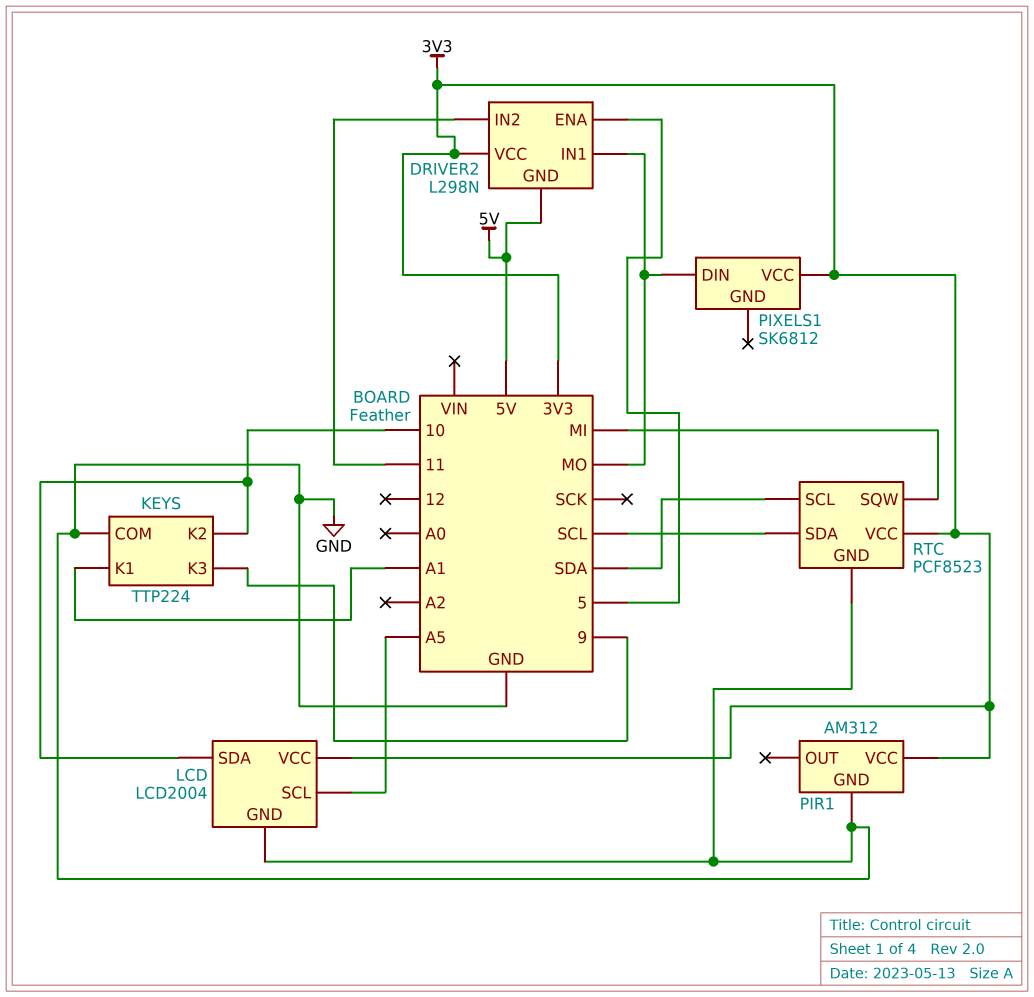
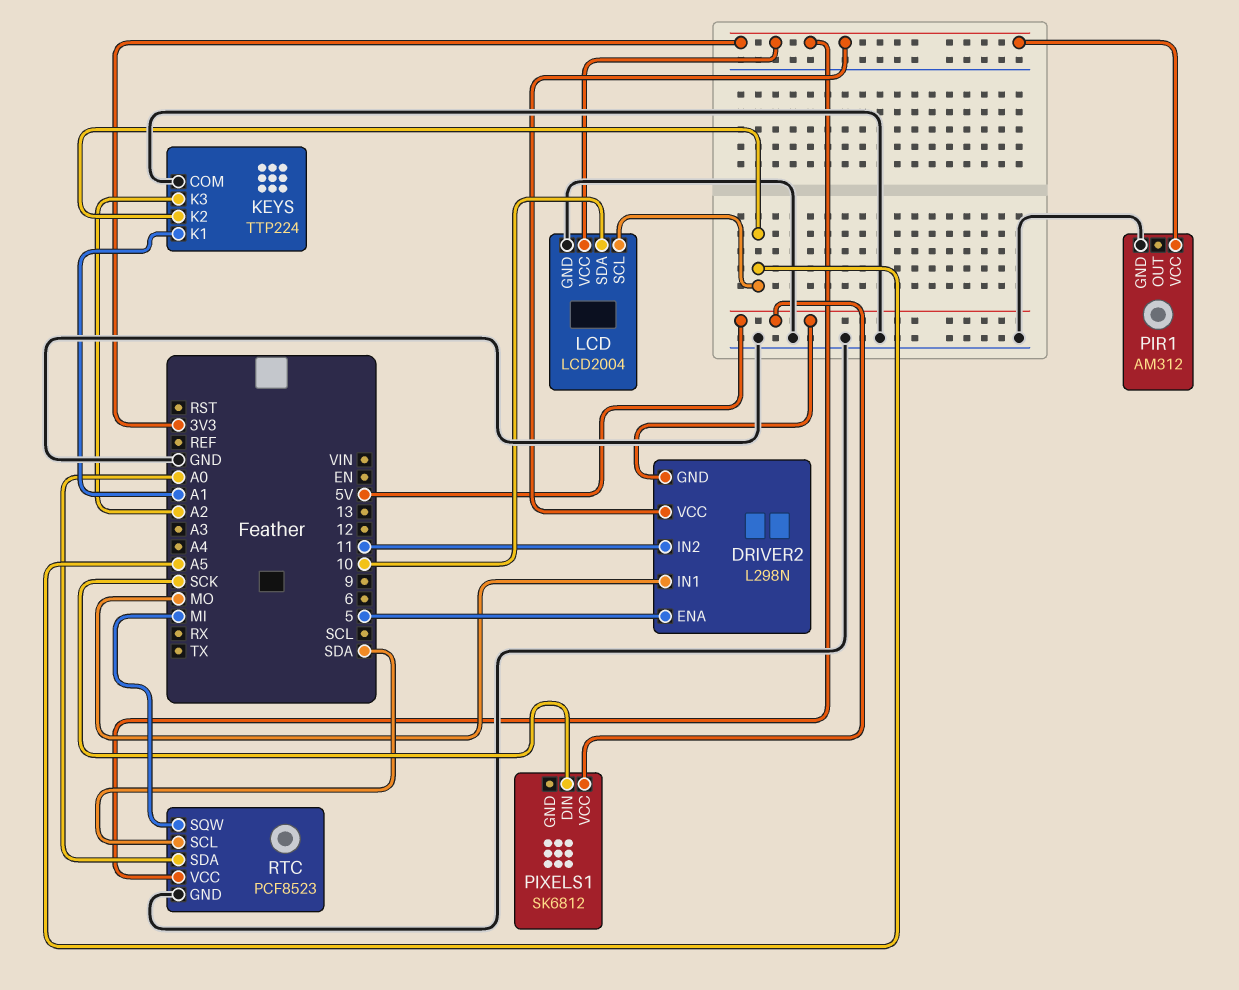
KEYS pin K2: 10 -> A5
KEYS pin K3: 9 -> A2
PIXELS1 pin DIN: MO -> SCK
PIXELS1 pin VCC: 3V3 -> 5V
RTC pin SDA: SCL -> A0

